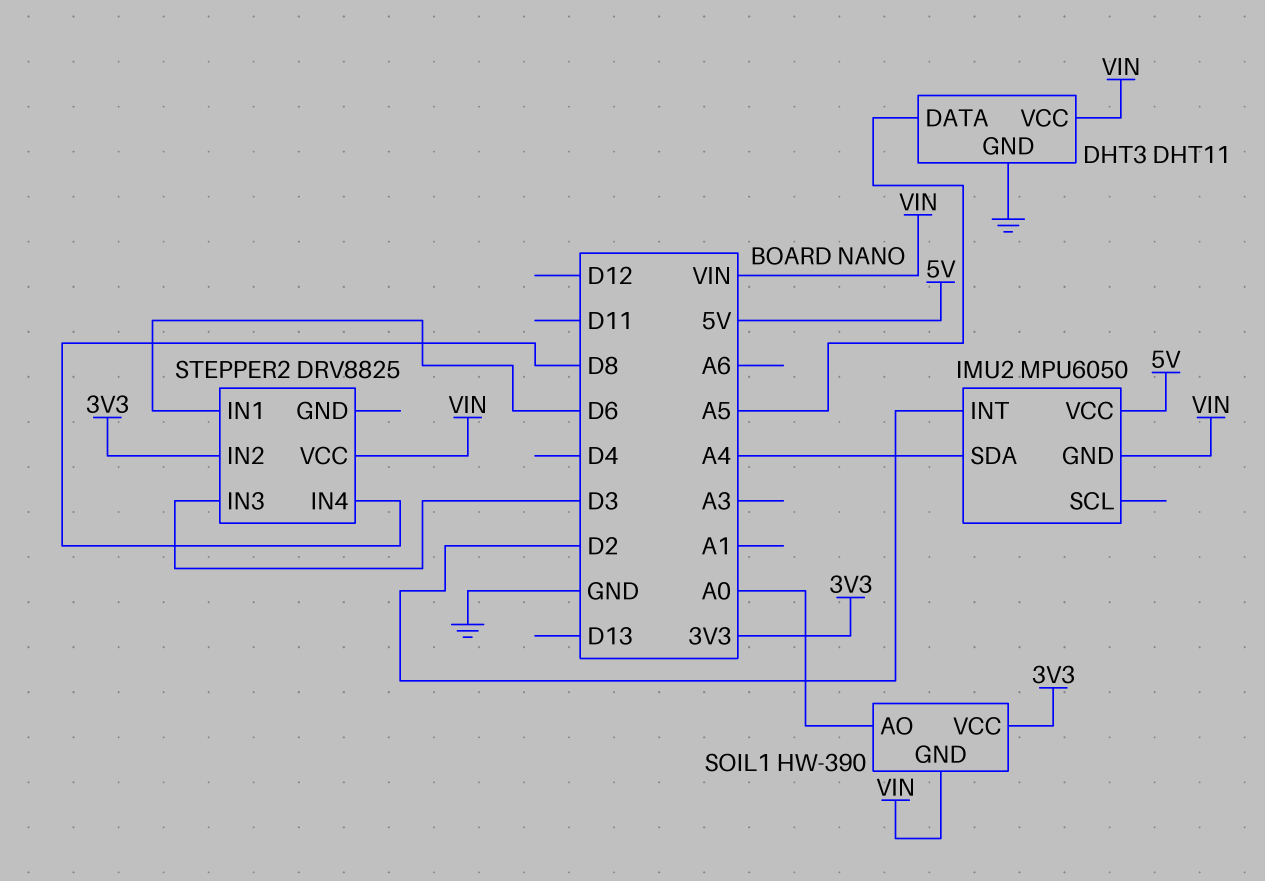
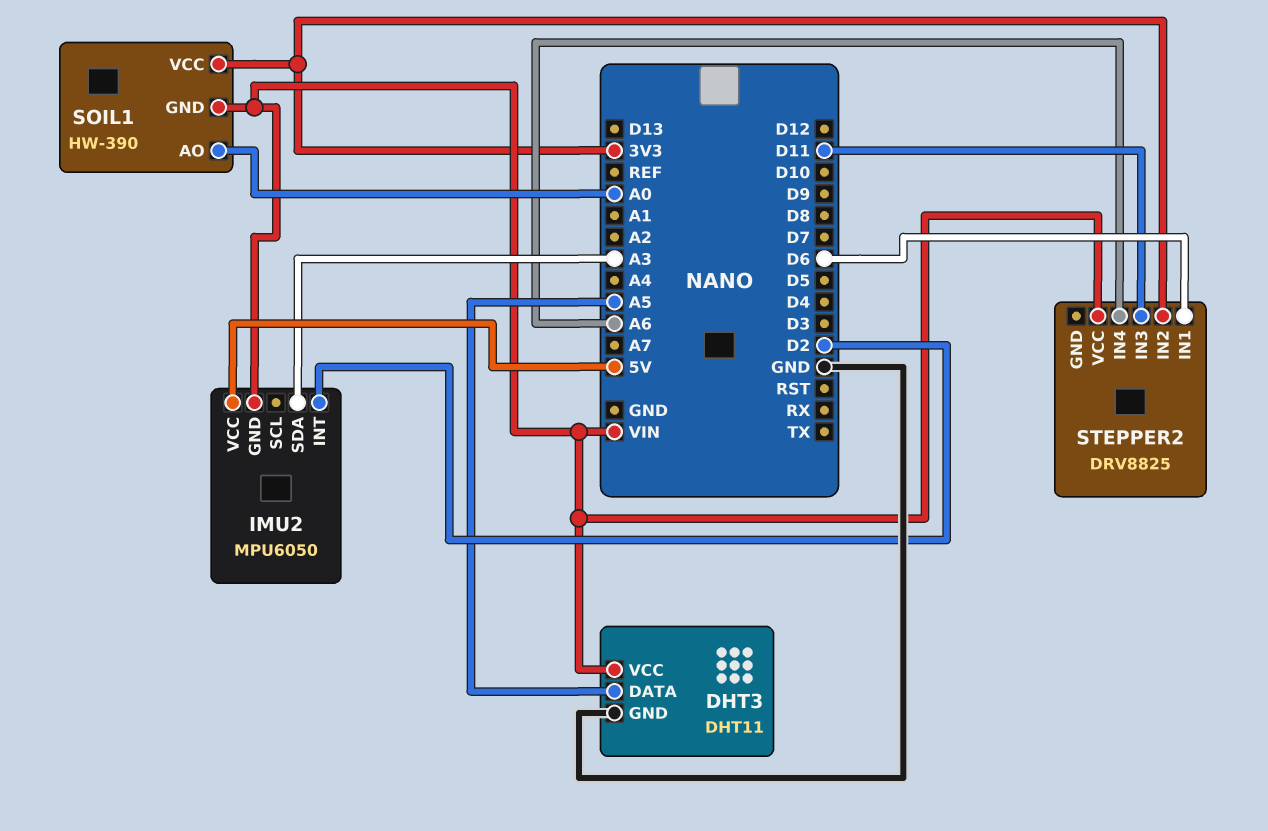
IMU2 pin SDA: A4 -> A3
STEPPER2 pin IN3: D3 -> D11
STEPPER2 pin IN4: D8 -> A6

